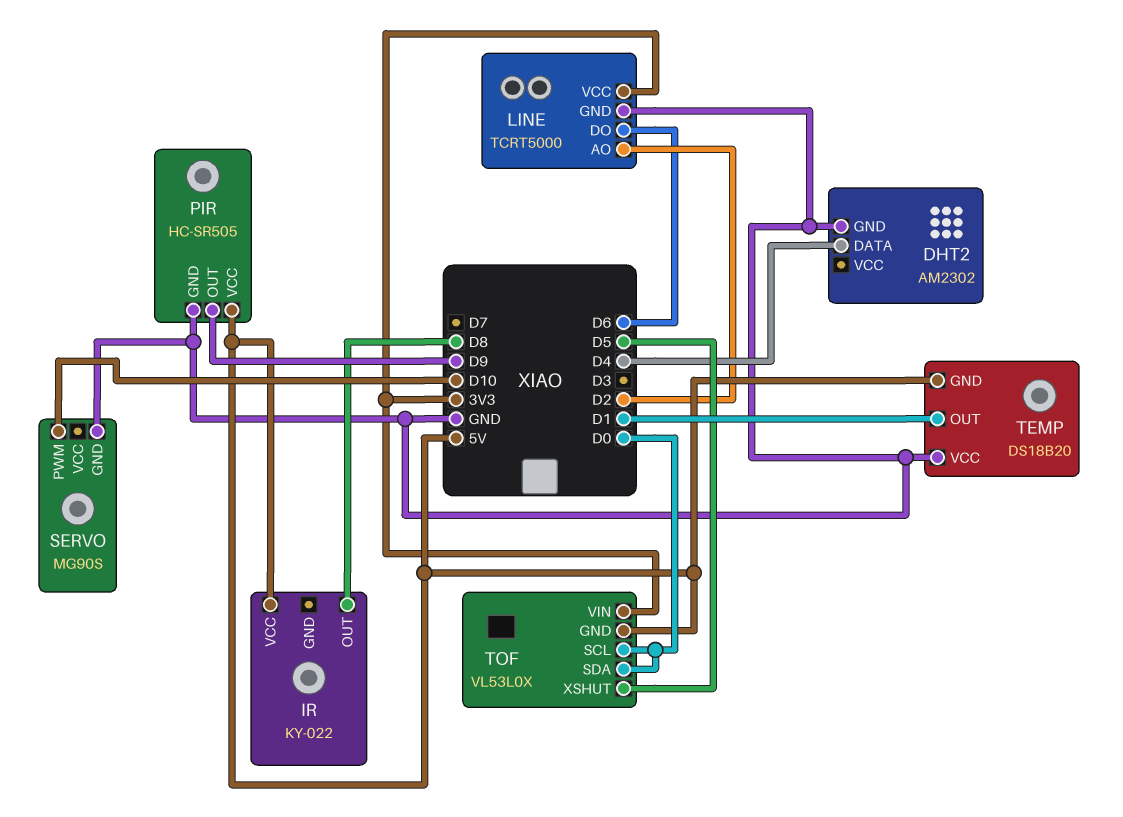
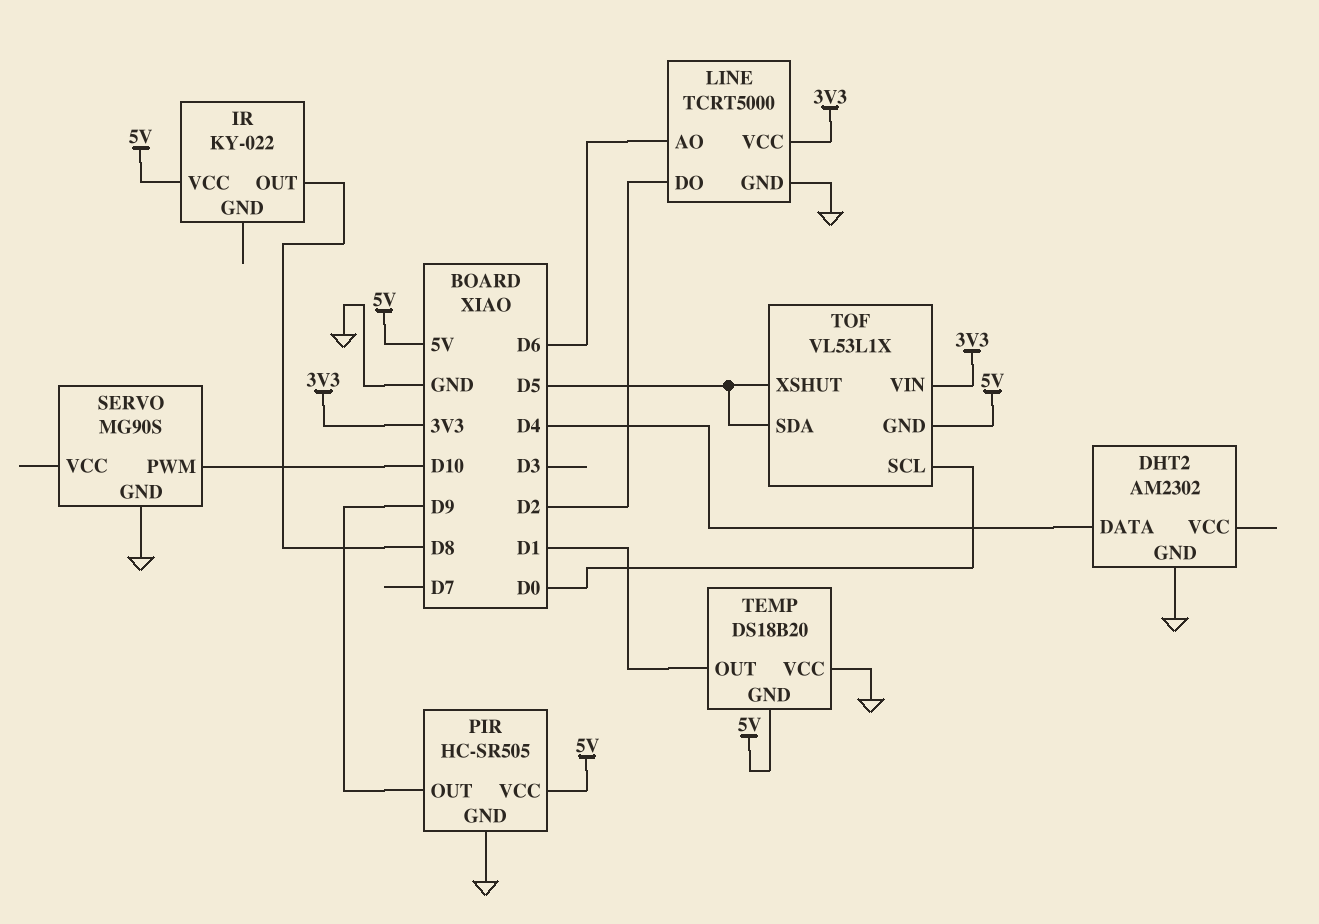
LINE pin AO: D2 -> D6
LINE pin DO: D6 -> D2
TOF: VL53L0X -> VL53L1X
TOF pin SDA: D0 -> D5

